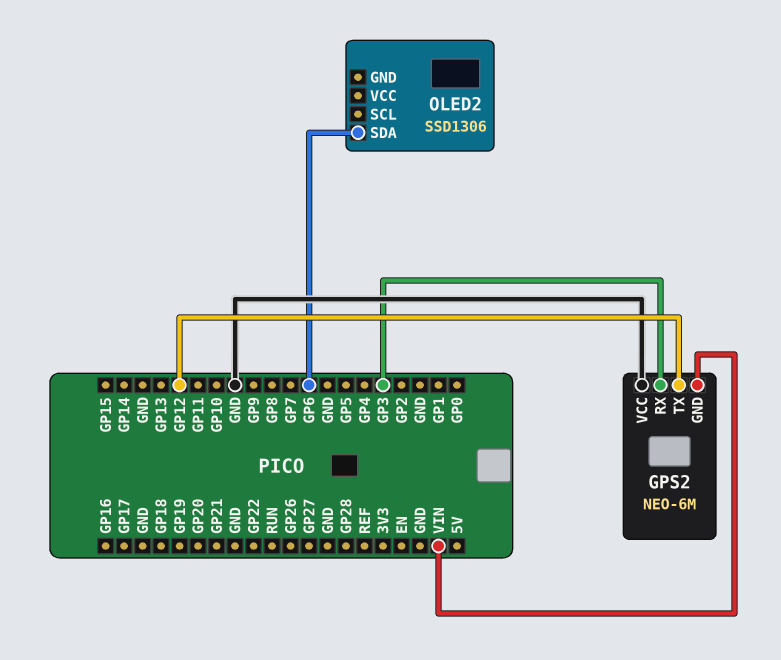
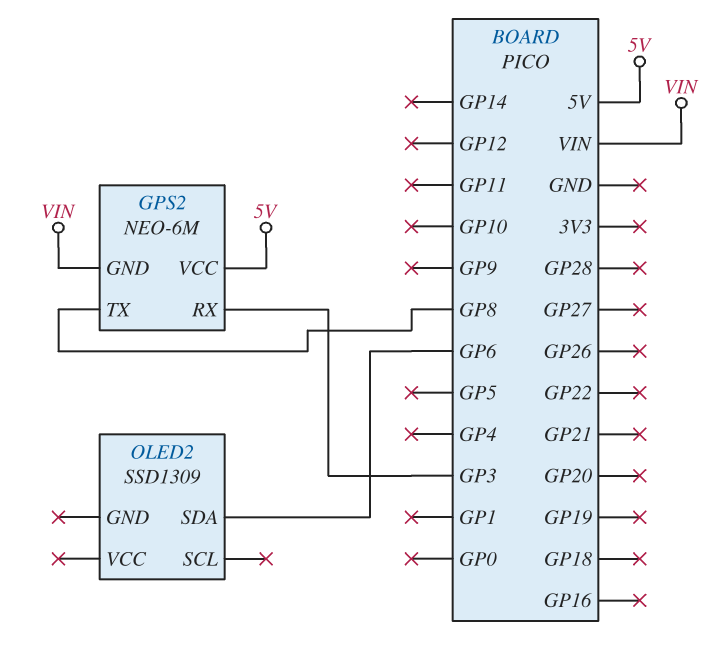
GPS2 pin TX: GP12 -> GP8
GPS2 pin VCC: GND -> 5V
OLED2: SSD1306 -> SSD1309

